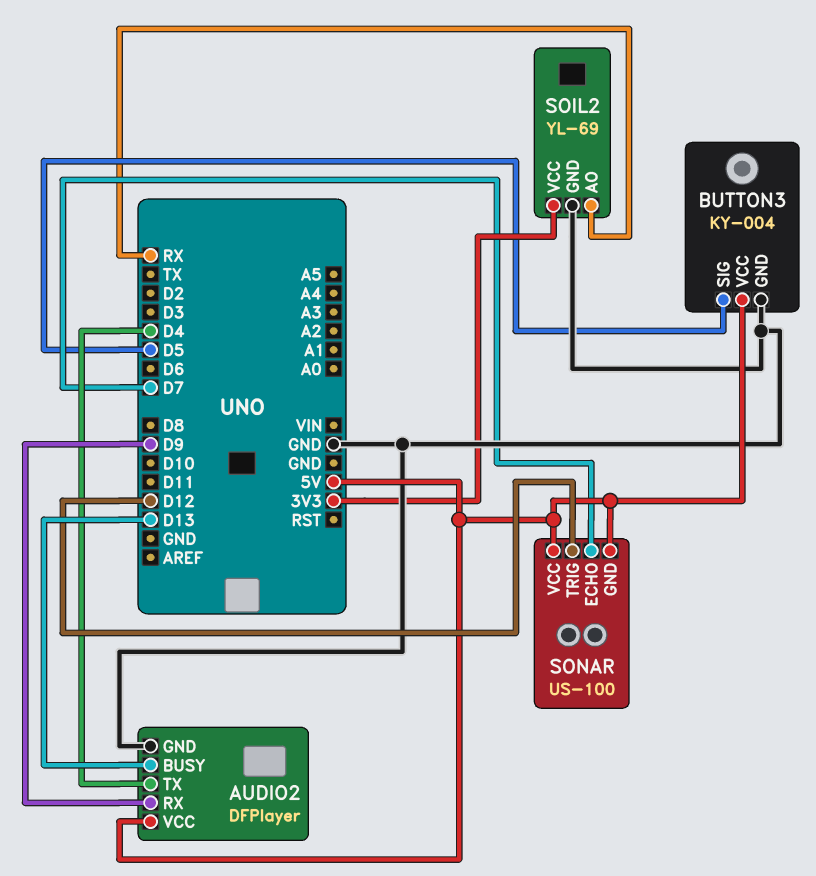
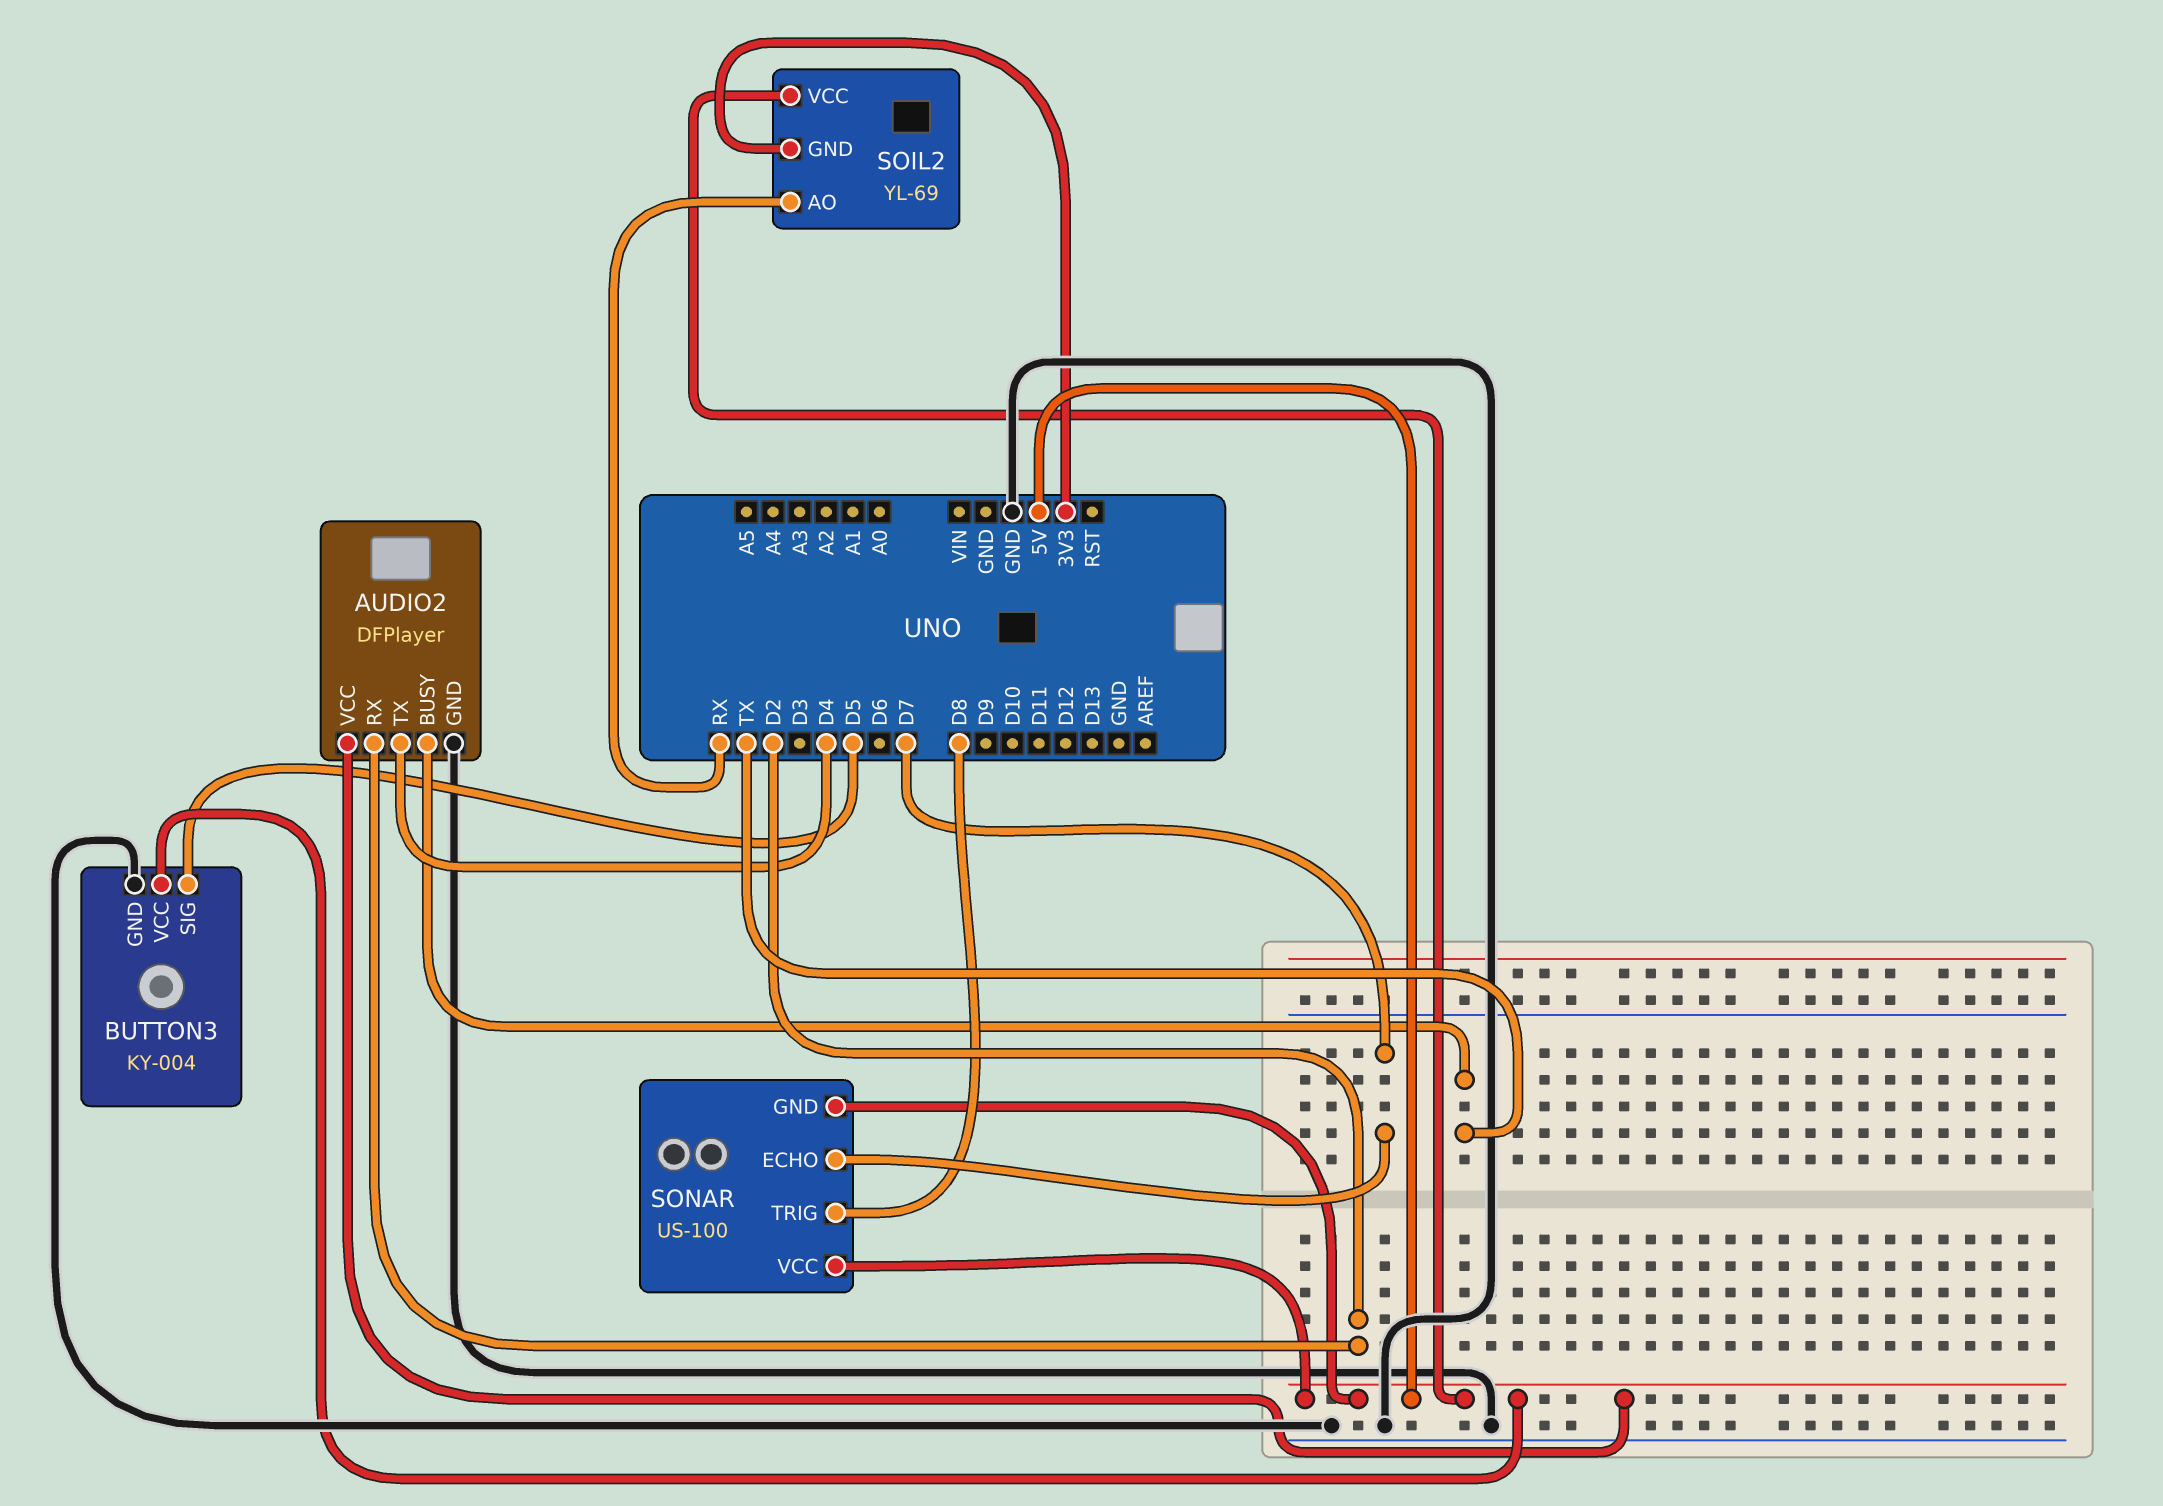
AUDIO2 pin BUSY: D13 -> TX
AUDIO2 pin RX: D9 -> D2
SOIL2 pin GND: GND -> 3V3
SOIL2 pin VCC: 3V3 -> 5V
SONAR pin TRIG: D12 -> D8

